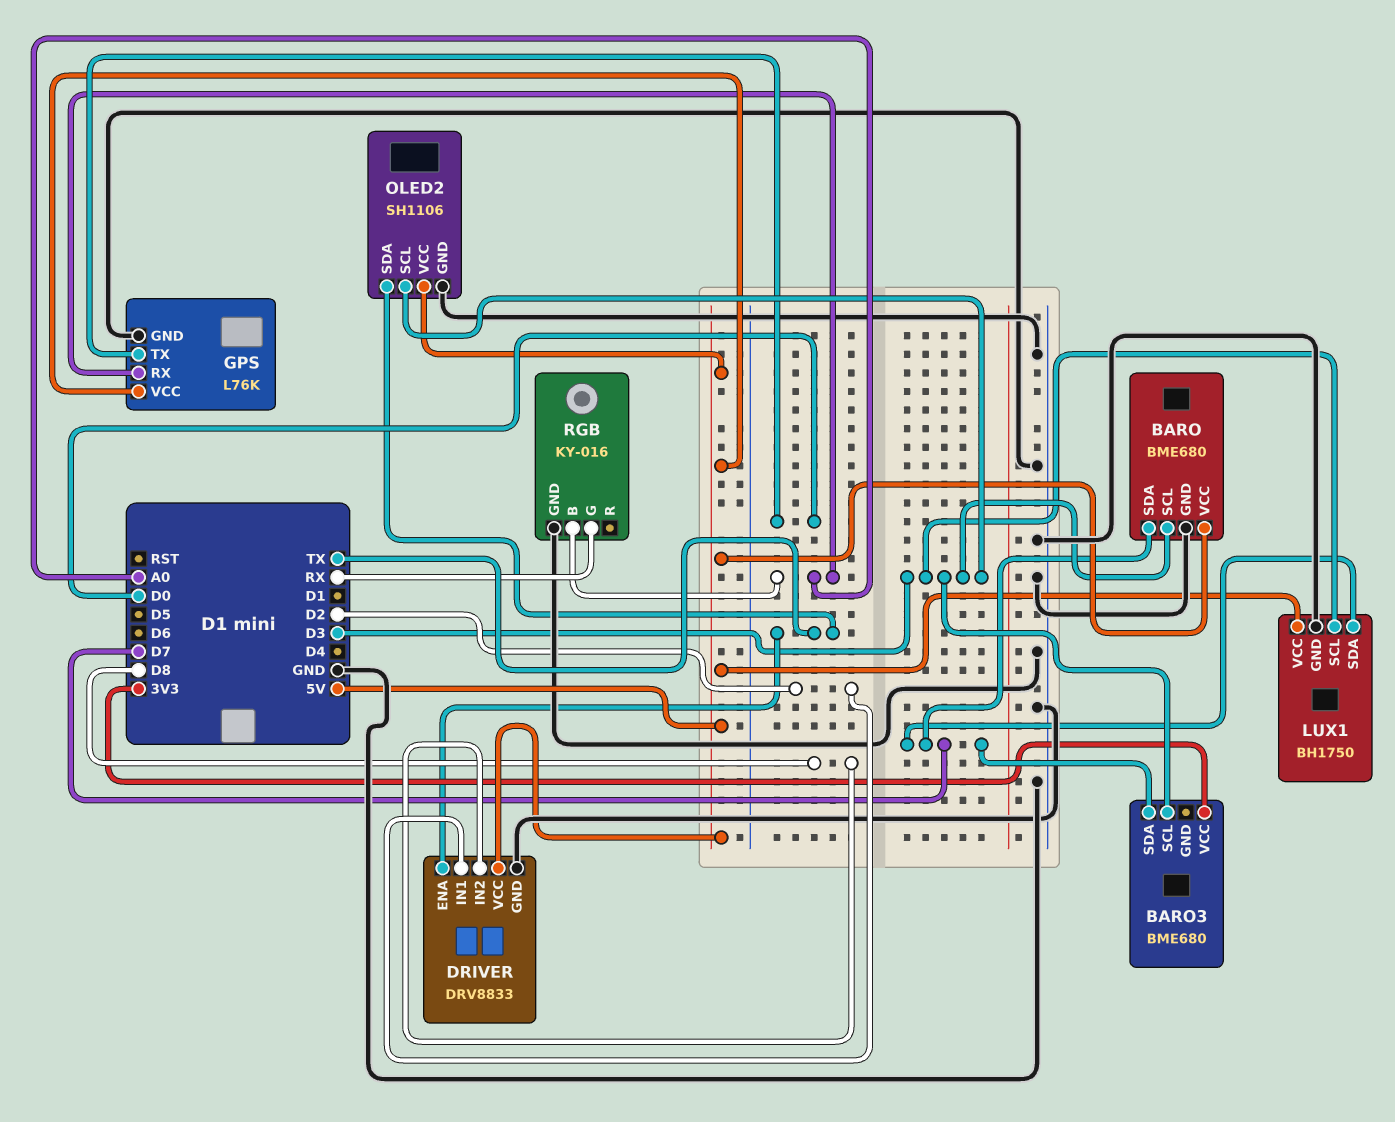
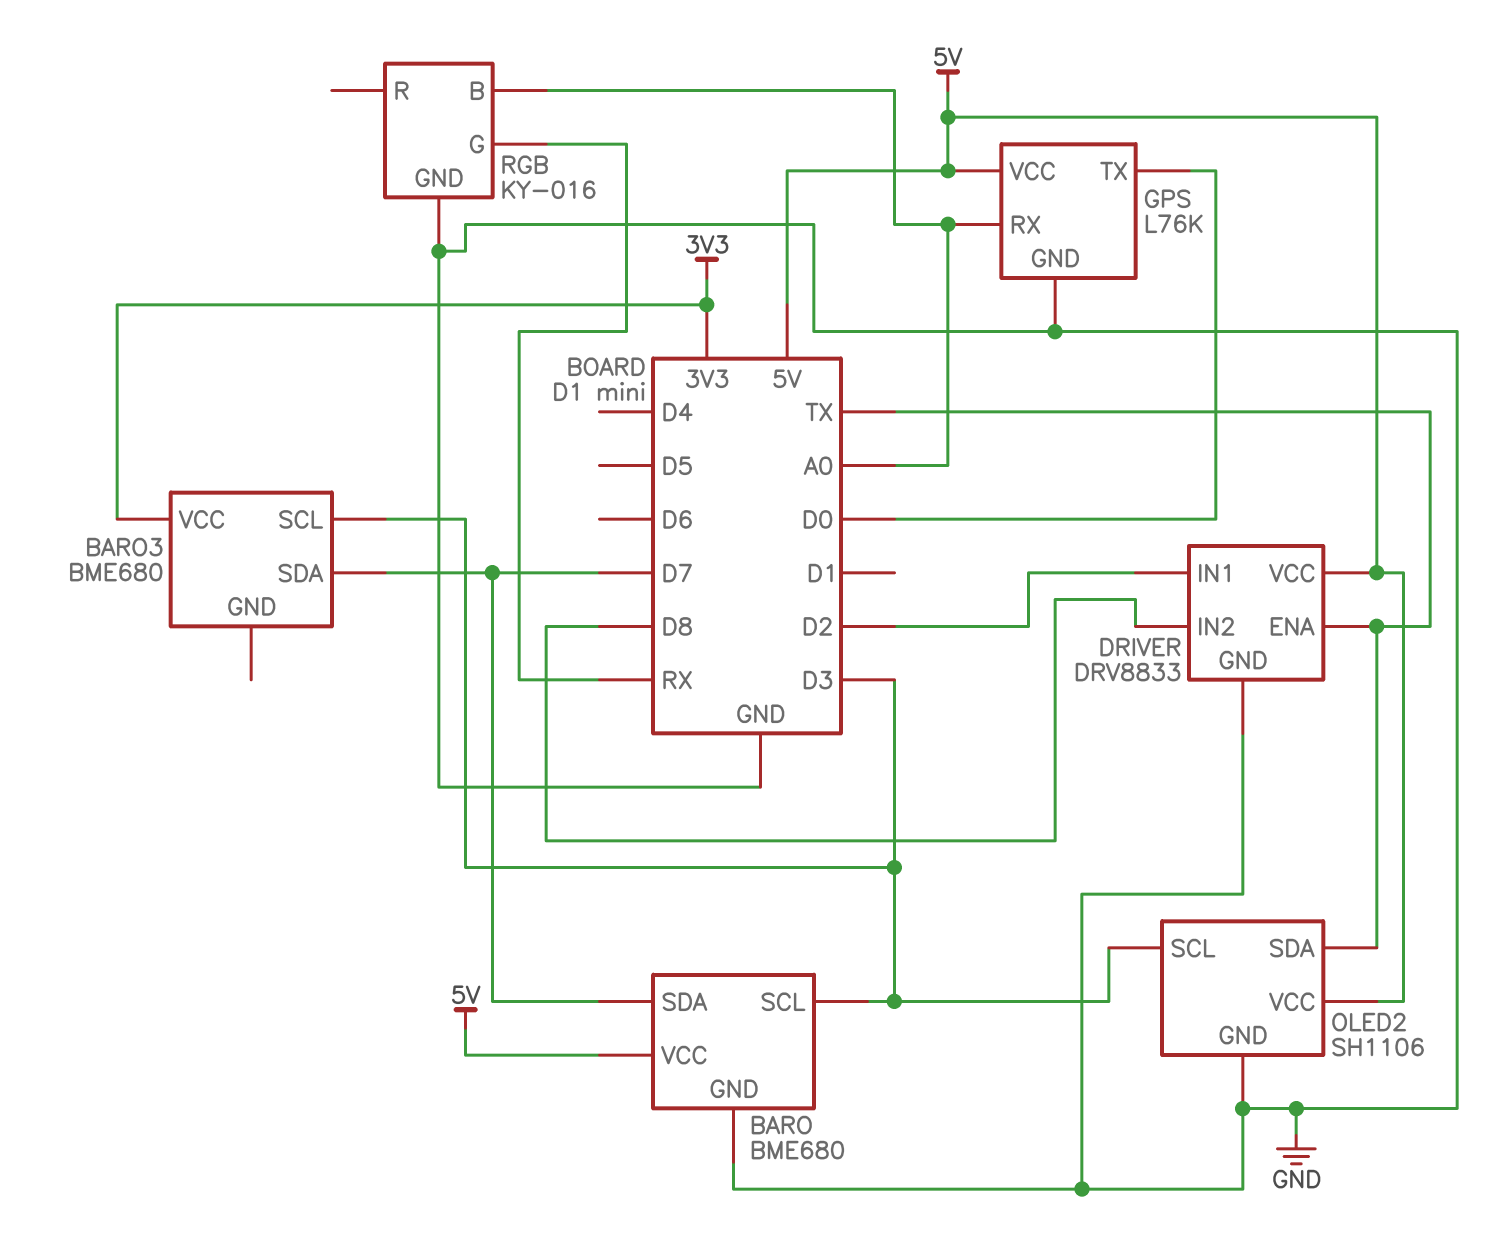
LUX1: BH1750 -> none
LUX1 pin GND: GND -> none
LUX1 pin SCL: D3 -> none
LUX1 pin SDA: D7 -> none
LUX1 pin VCC: 5V -> none

